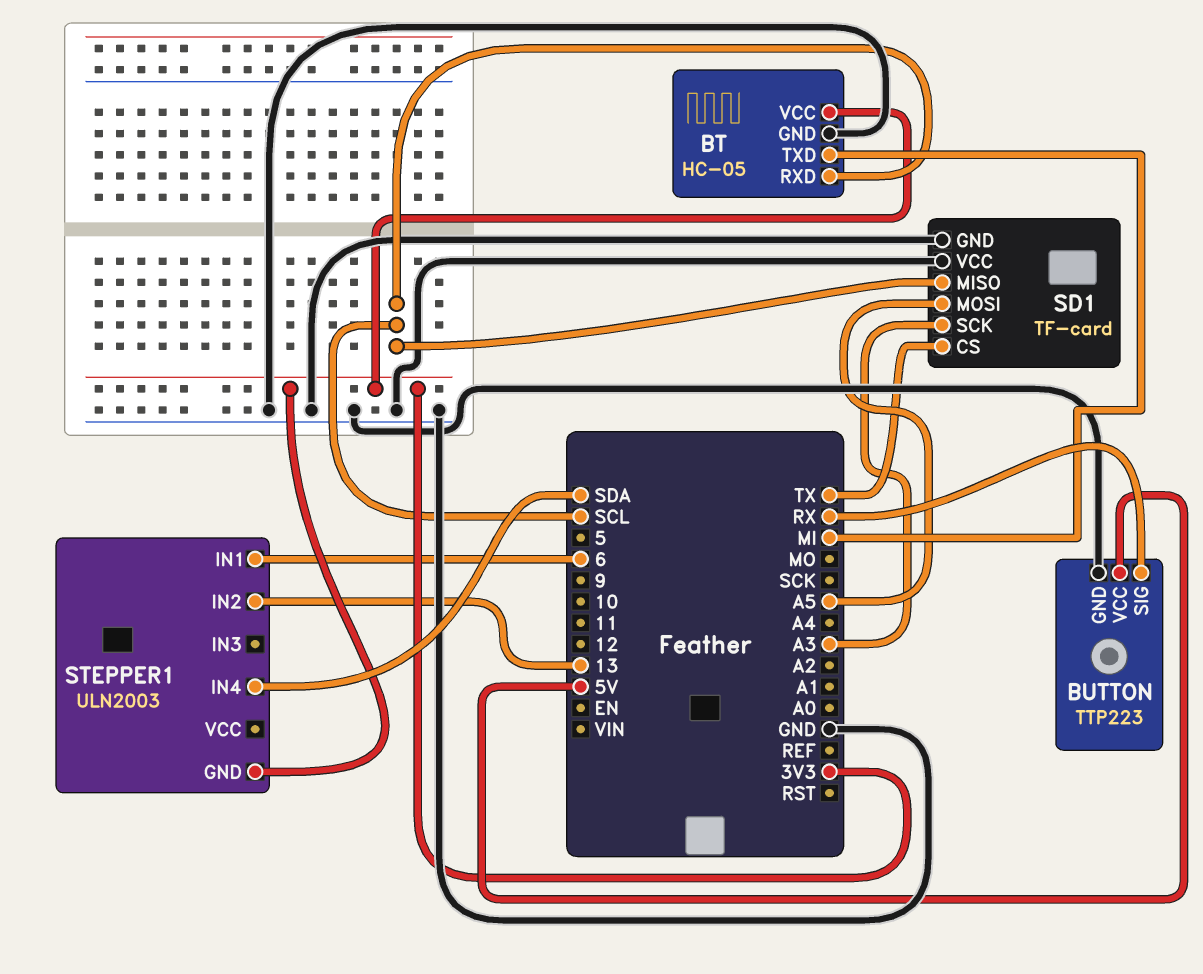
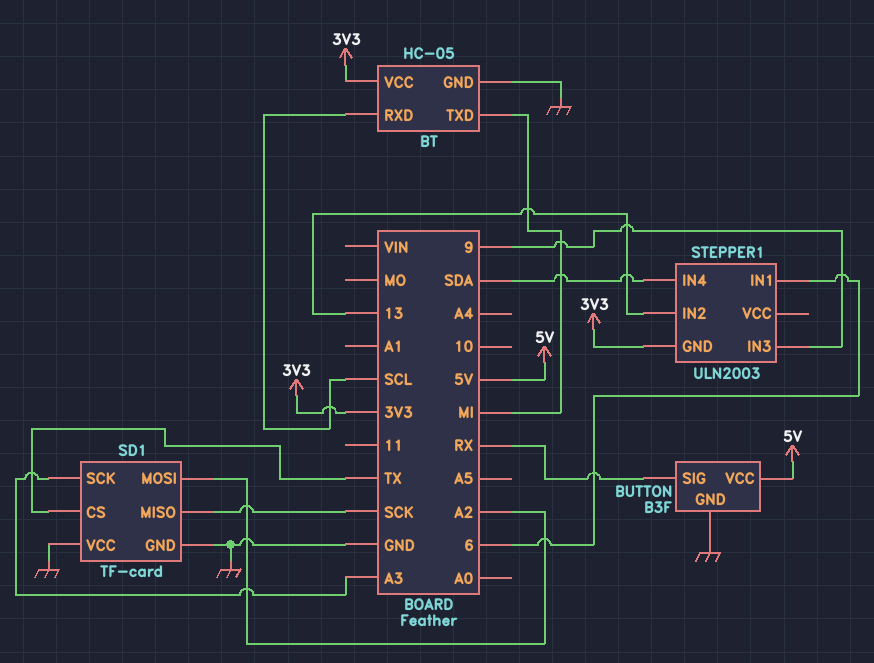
BUTTON: TTP223 -> B3F
SD1 pin MISO: SCL -> SCK
SD1 pin MOSI: A5 -> A2
STEPPER1 pin IN3: none -> 9

